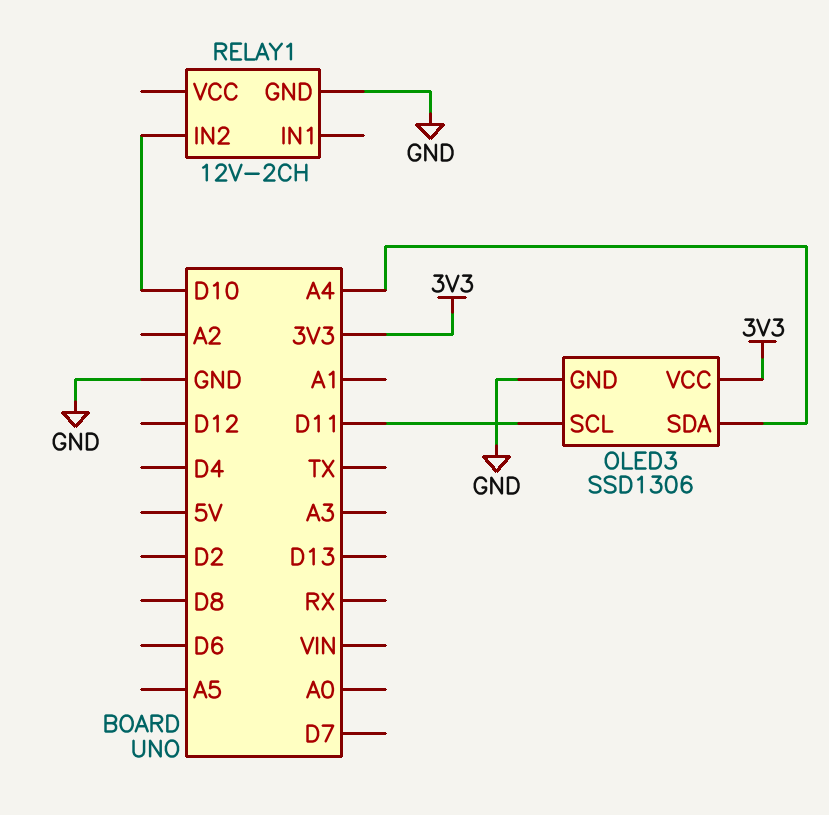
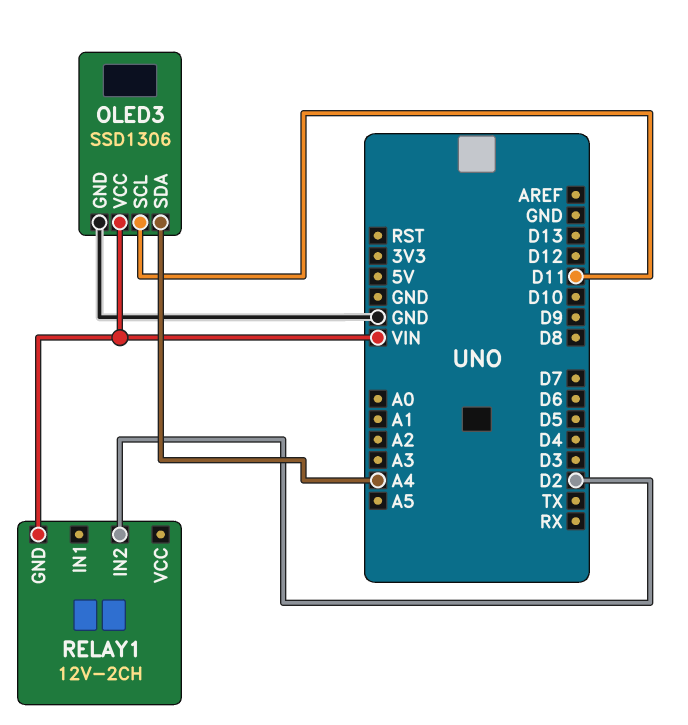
OLED3 pin VCC: 3V3 -> VIN
RELAY1 pin GND: GND -> VIN
RELAY1 pin IN2: D10 -> D2

